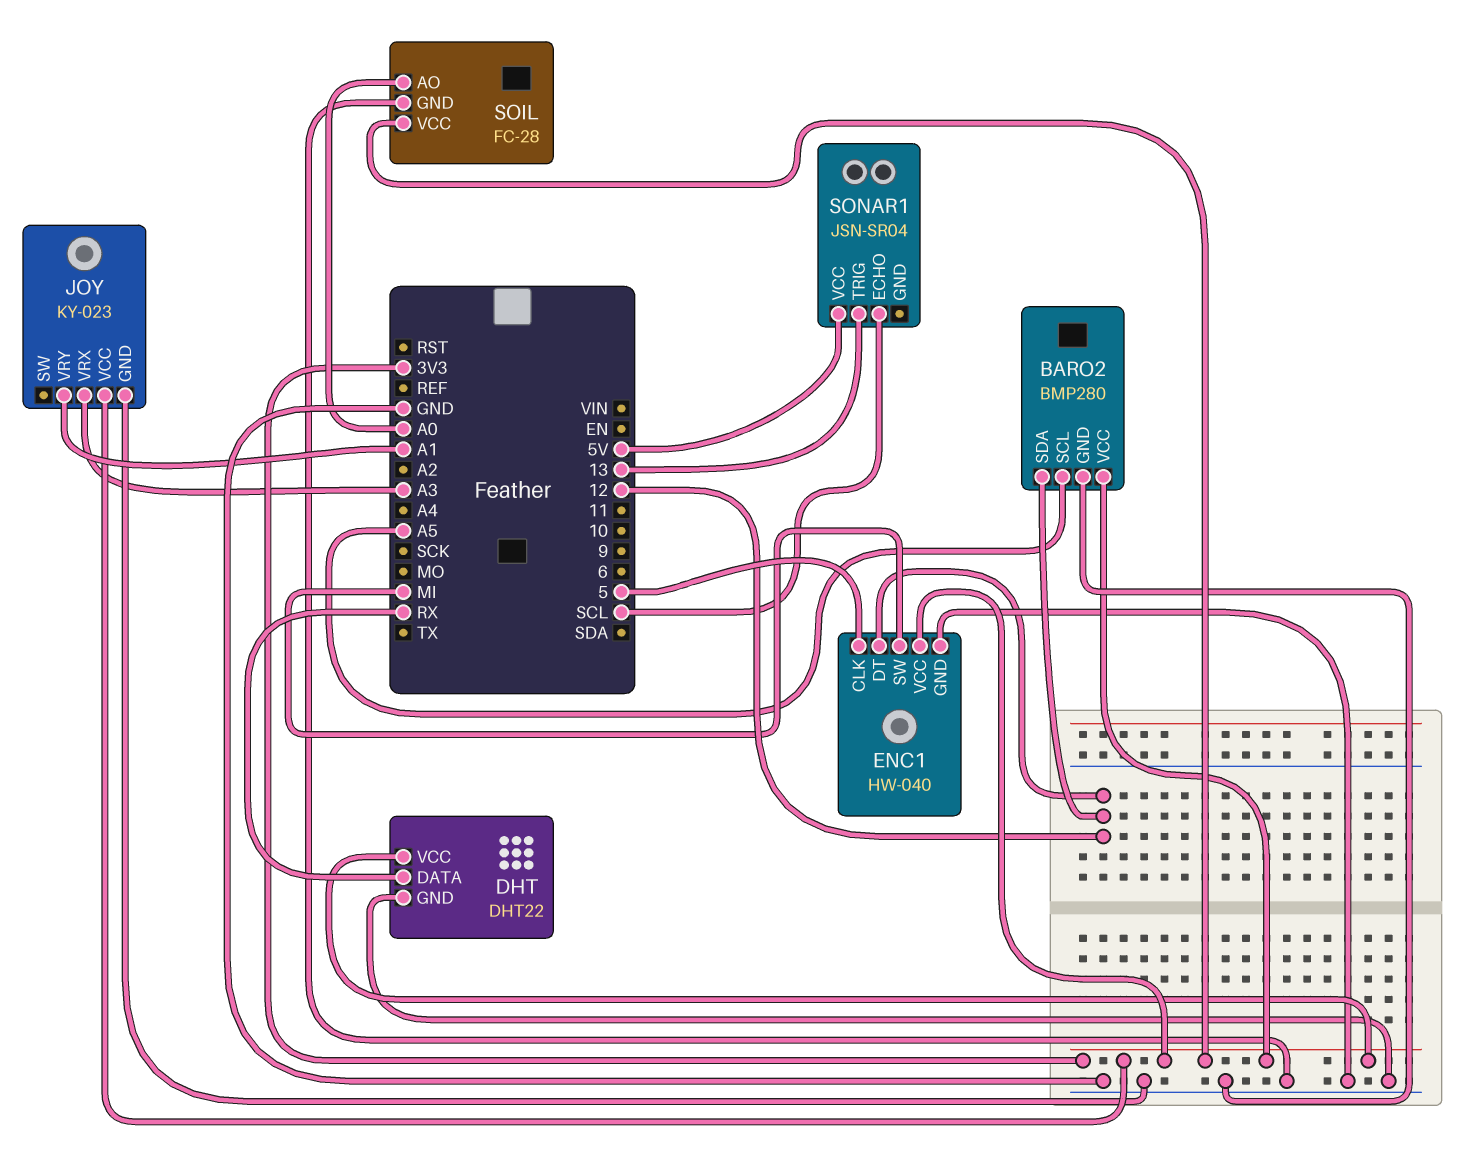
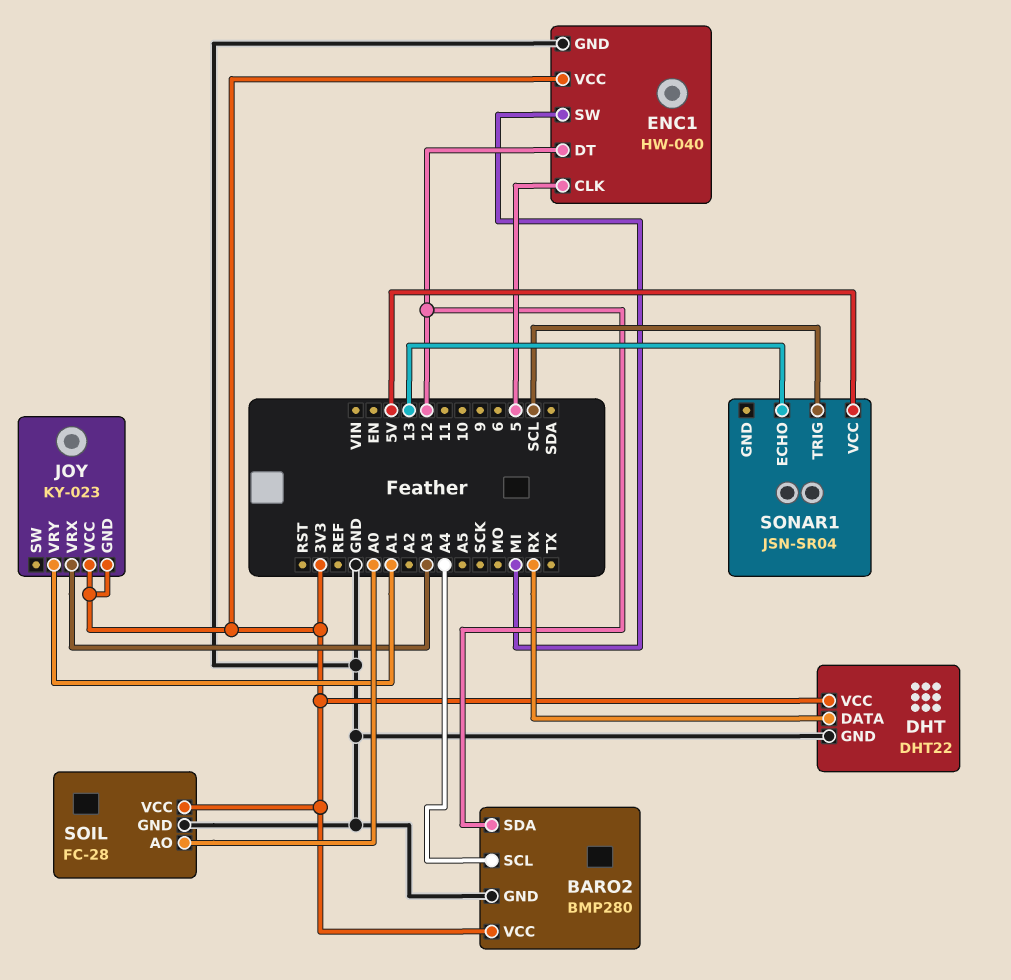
BARO2 pin SCL: A5 -> A4
JOY pin GND: GND -> 3V3
SONAR1 pin ECHO: SCL -> 13
SONAR1 pin TRIG: 13 -> SCL

